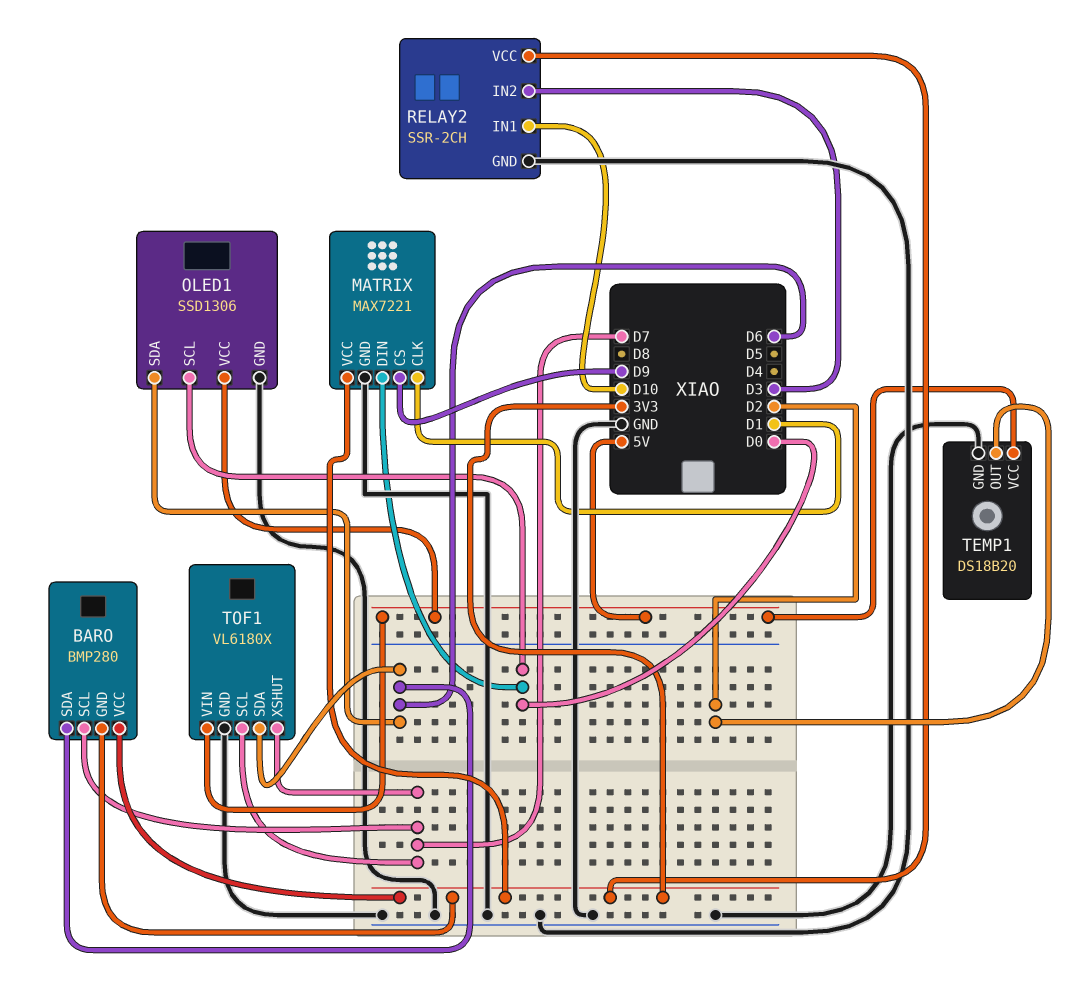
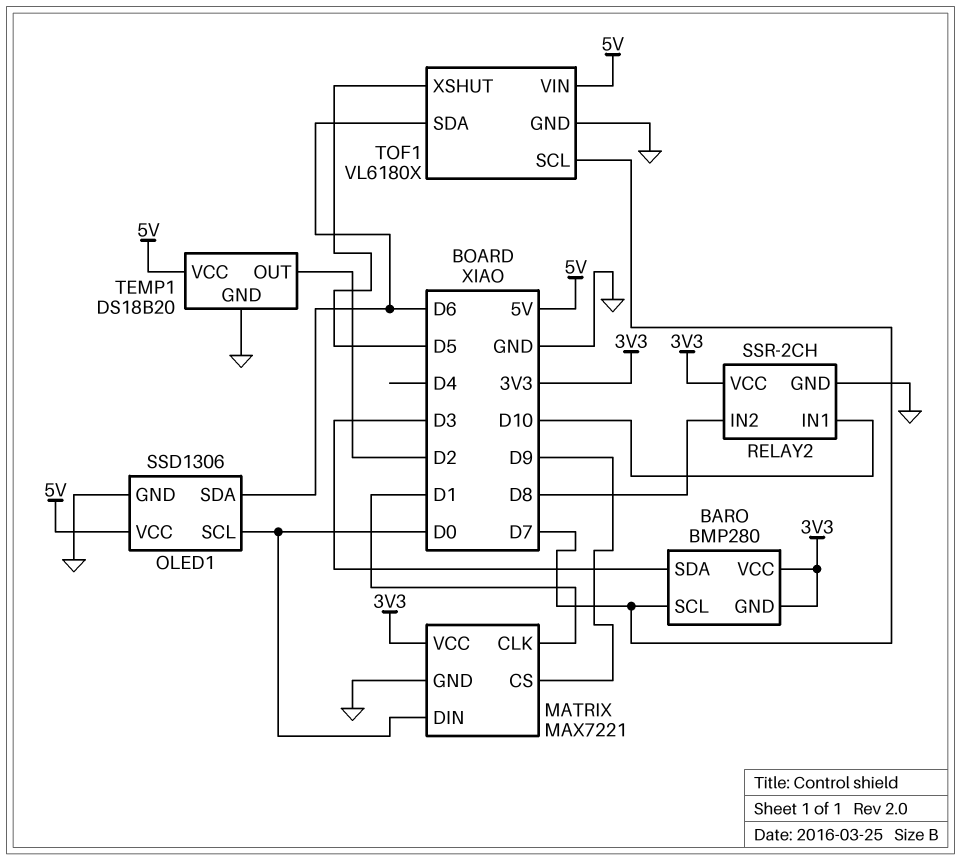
BARO pin SDA: D6 -> D3
RELAY2 pin IN2: D3 -> D8
TOF1 pin XSHUT: D7 -> D5

